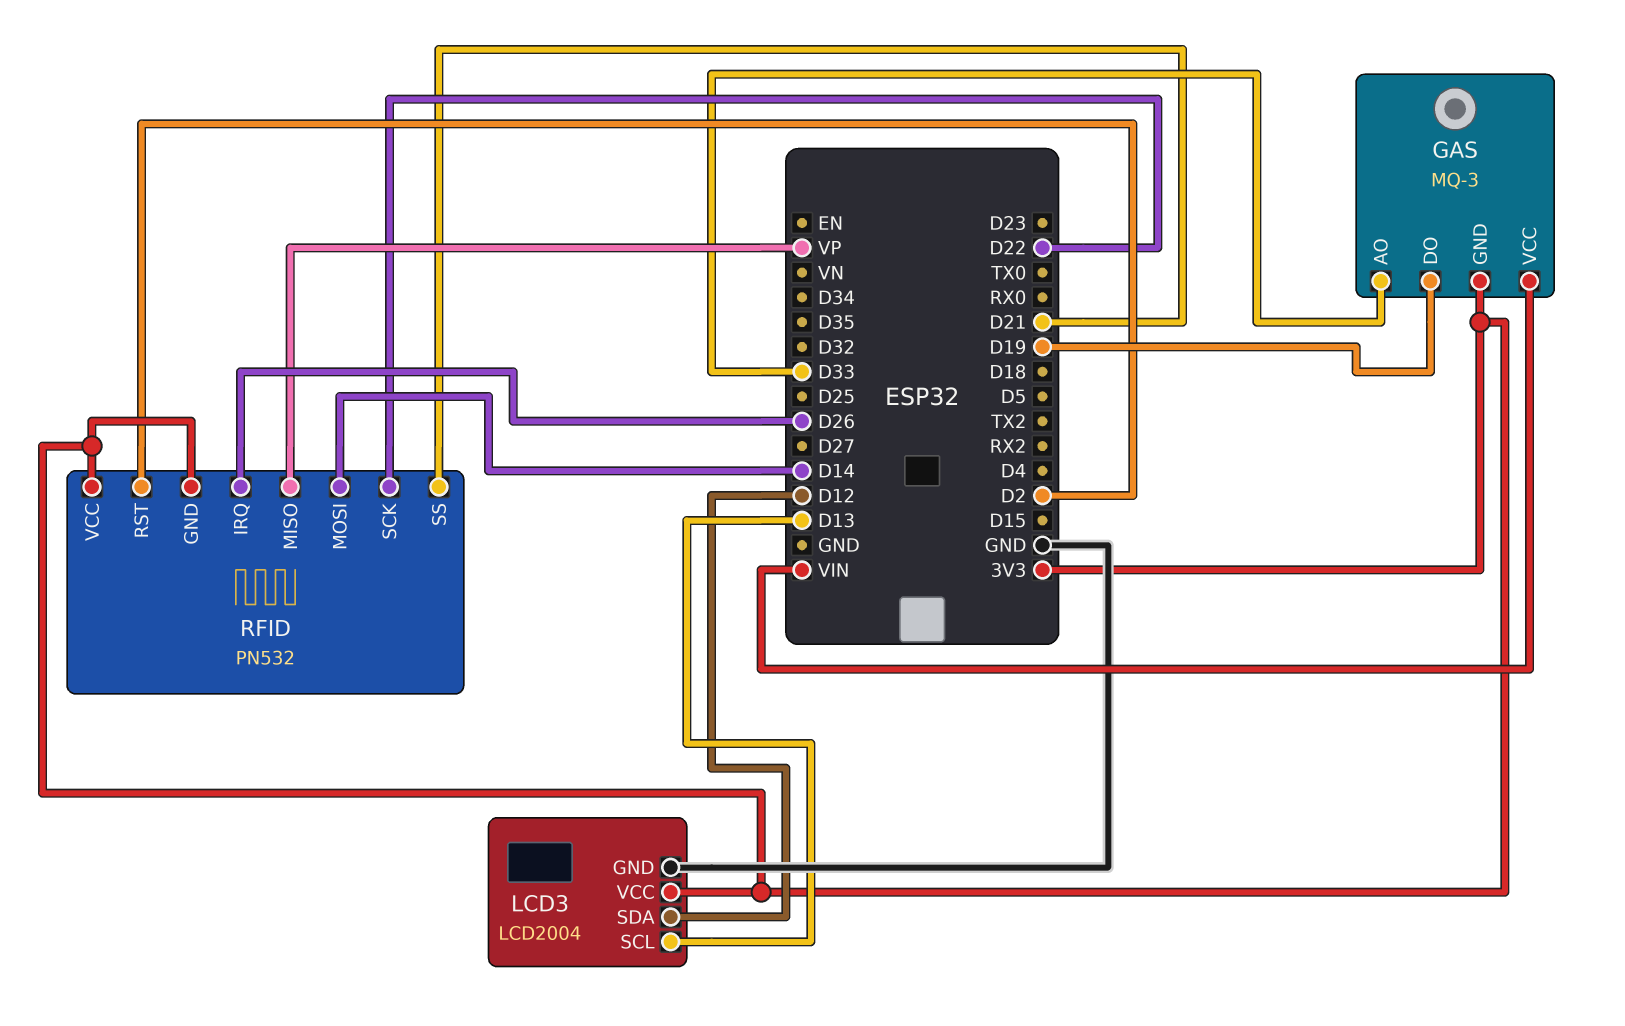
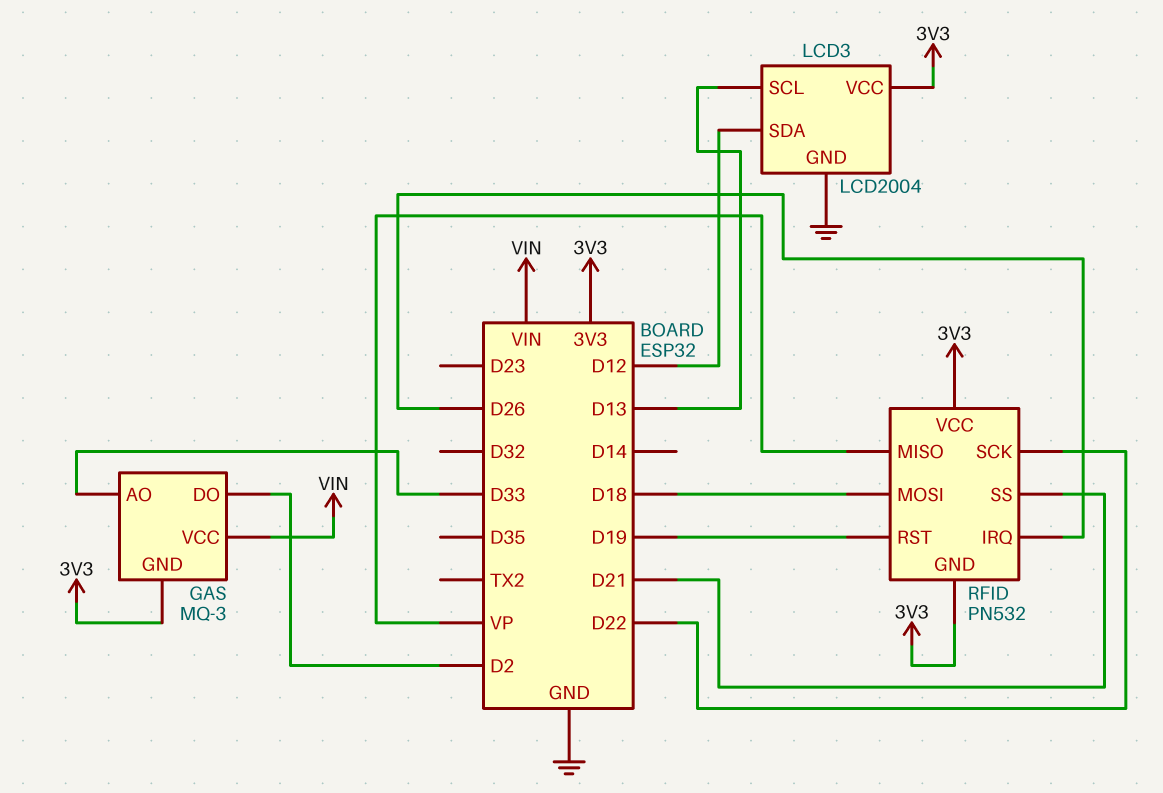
GAS pin DO: D19 -> D2
RFID pin MOSI: D14 -> D18
RFID pin RST: D2 -> D19

